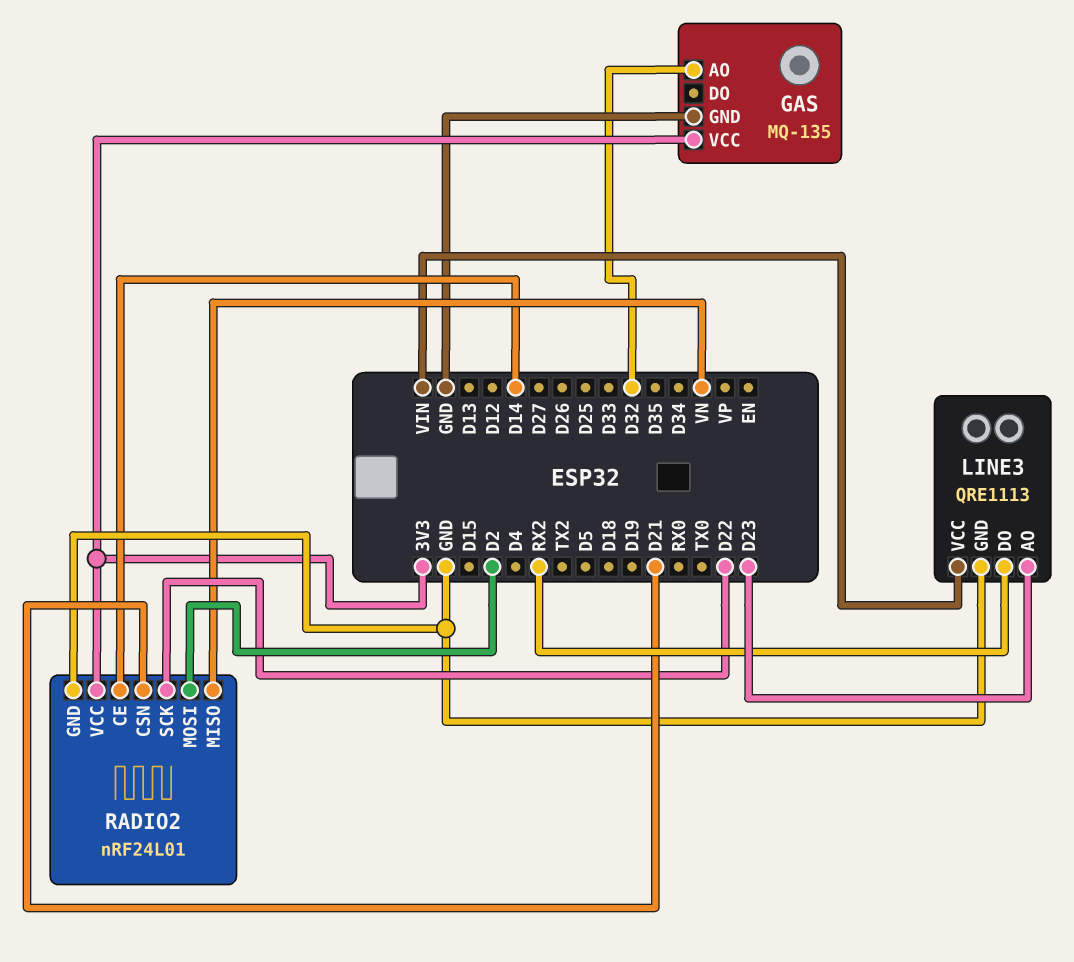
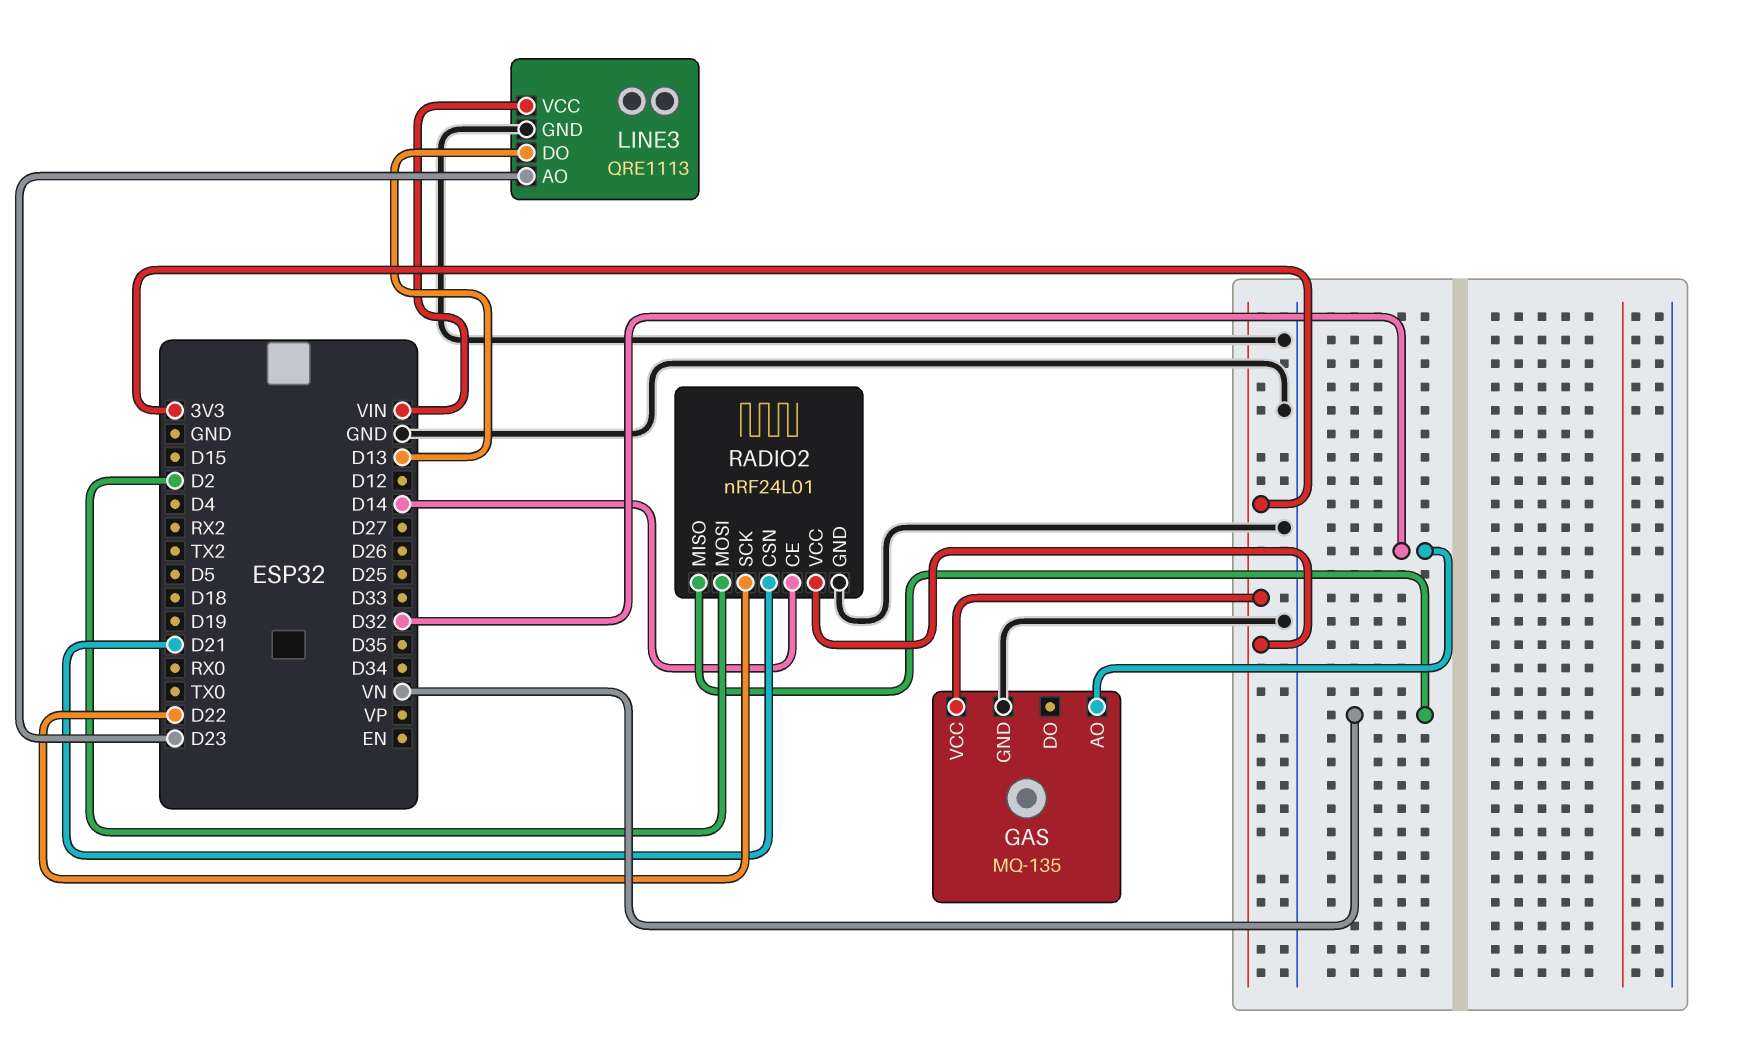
LINE3 pin DO: RX2 -> D13

